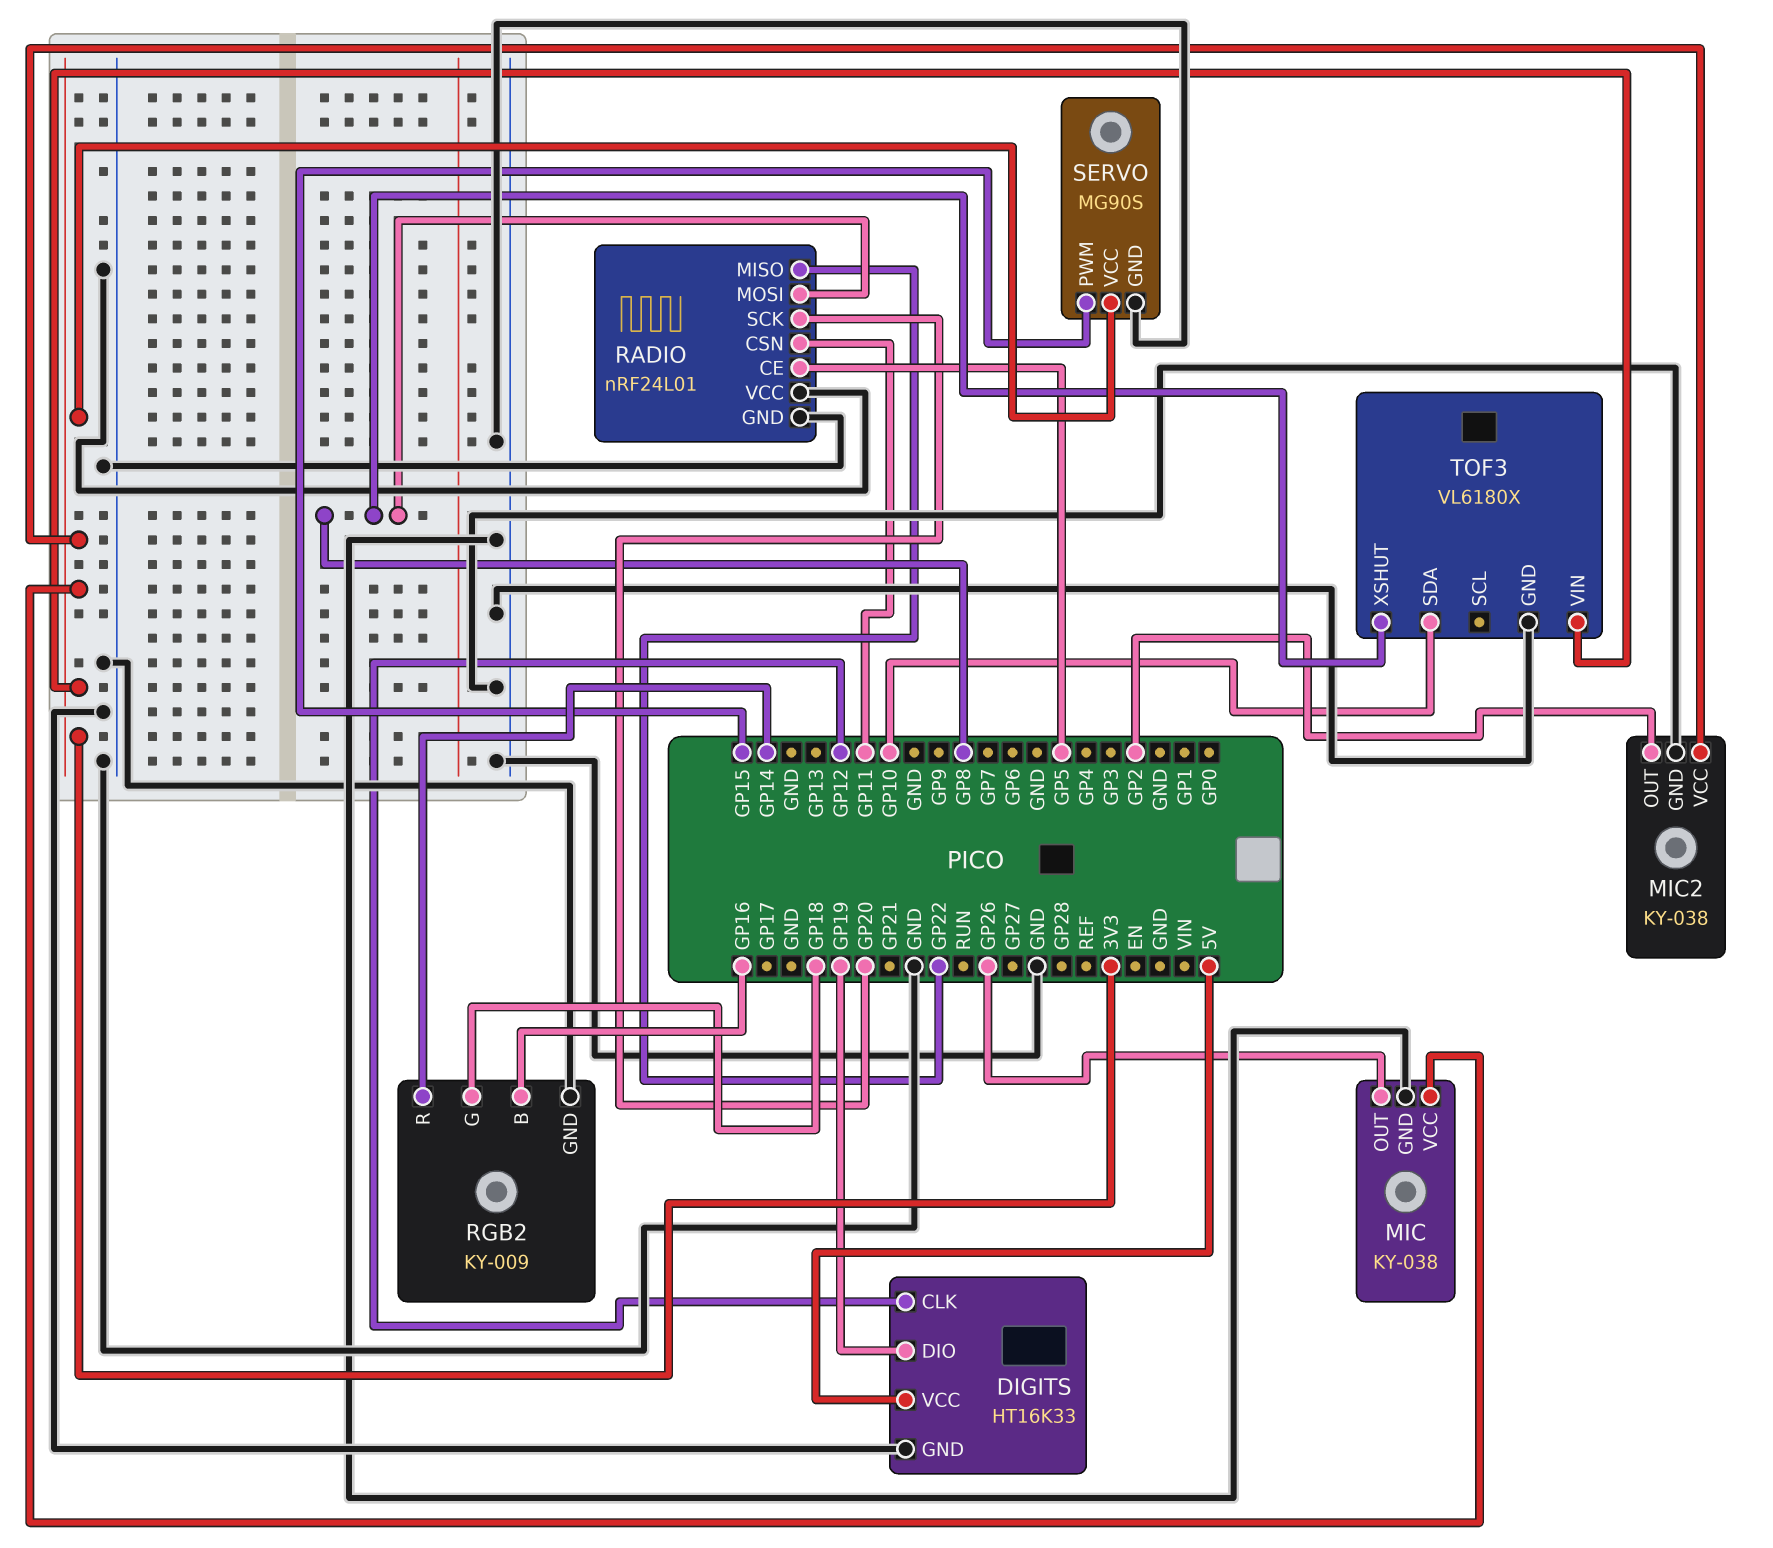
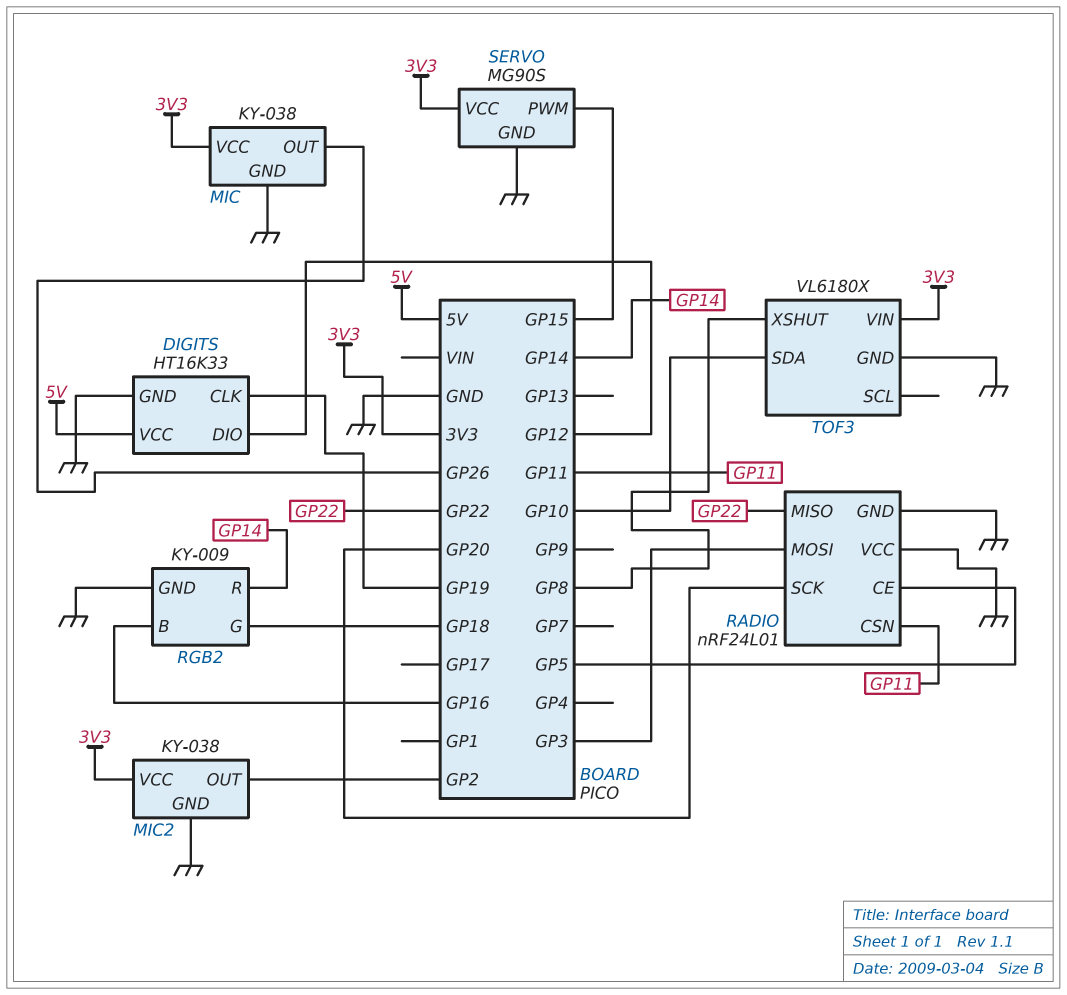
DIGITS pin CLK: GP12 -> GP19
DIGITS pin DIO: GP19 -> GP12
RADIO pin MOSI: GP8 -> GP3

